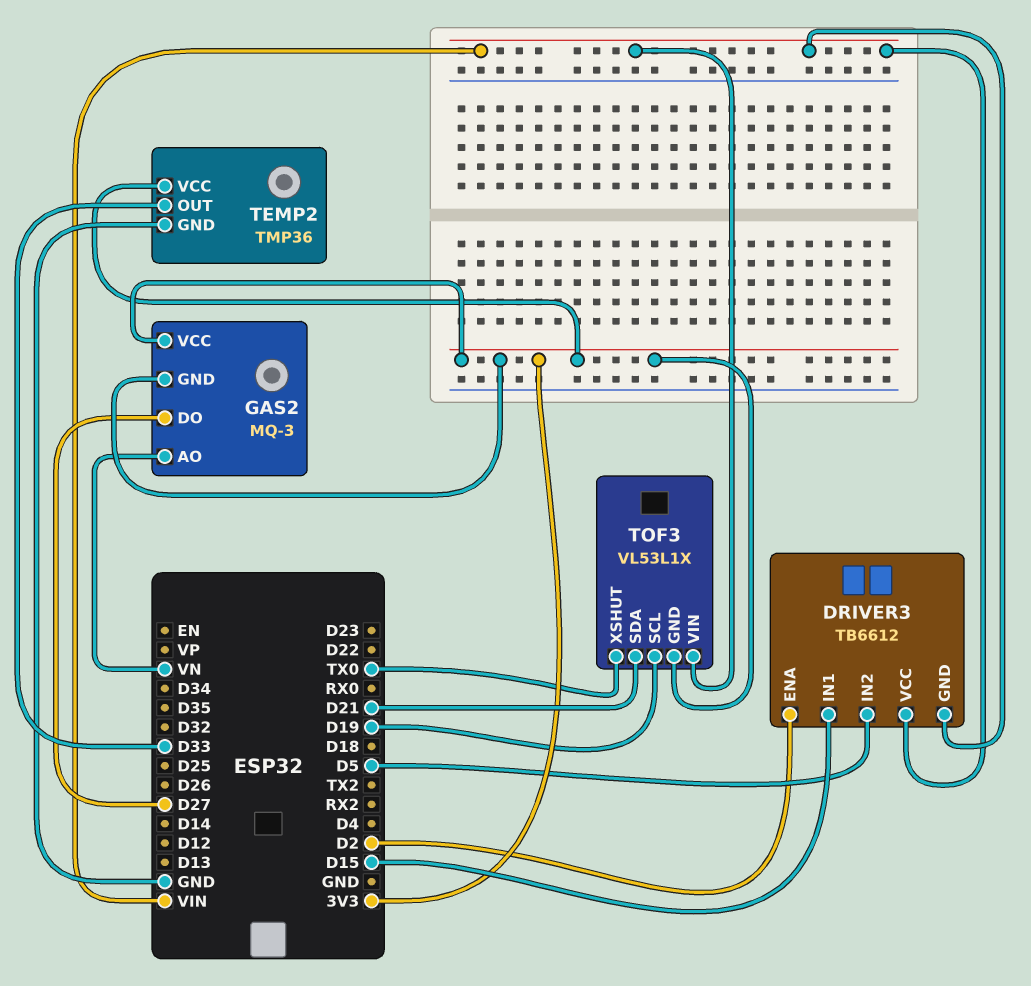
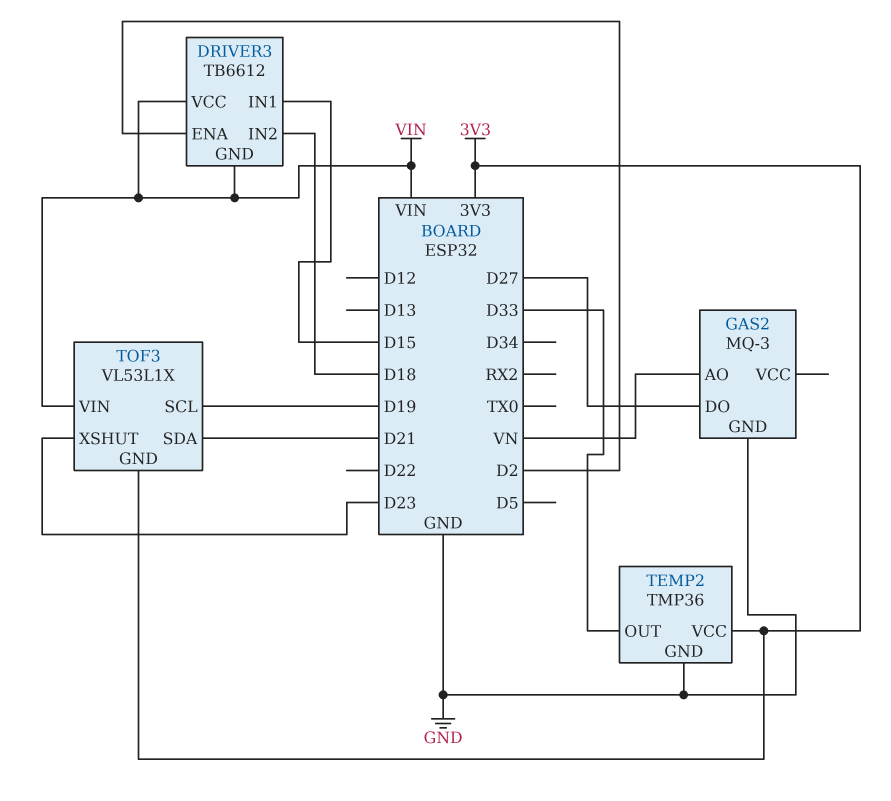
DRIVER3 pin IN2: D5 -> D18
GAS2 pin GND: 3V3 -> GND
GAS2 pin VCC: 3V3 -> none
TOF3 pin XSHUT: TX0 -> D23

